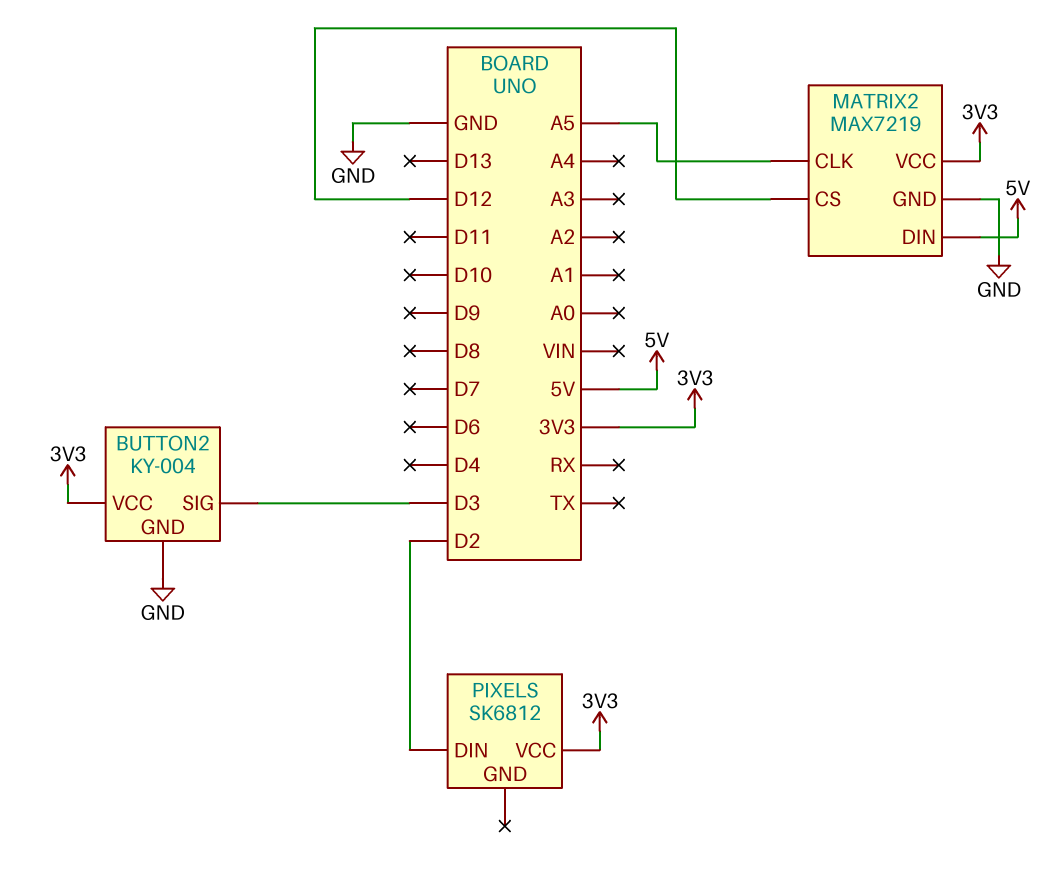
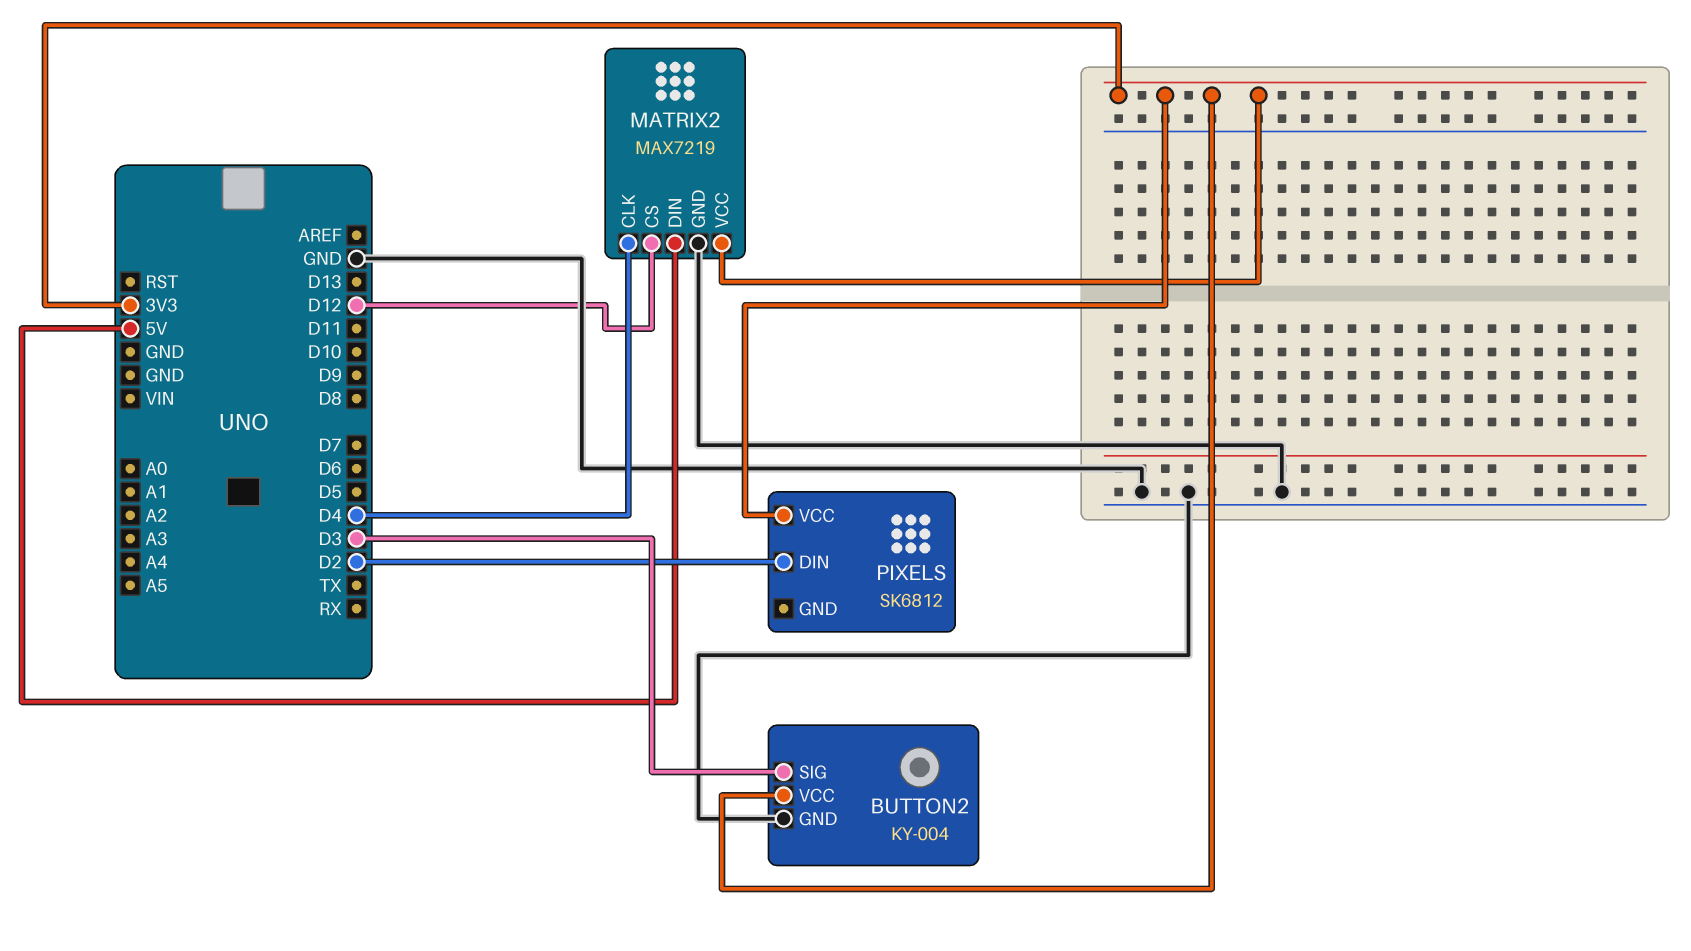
MATRIX2 pin CLK: A5 -> D4

